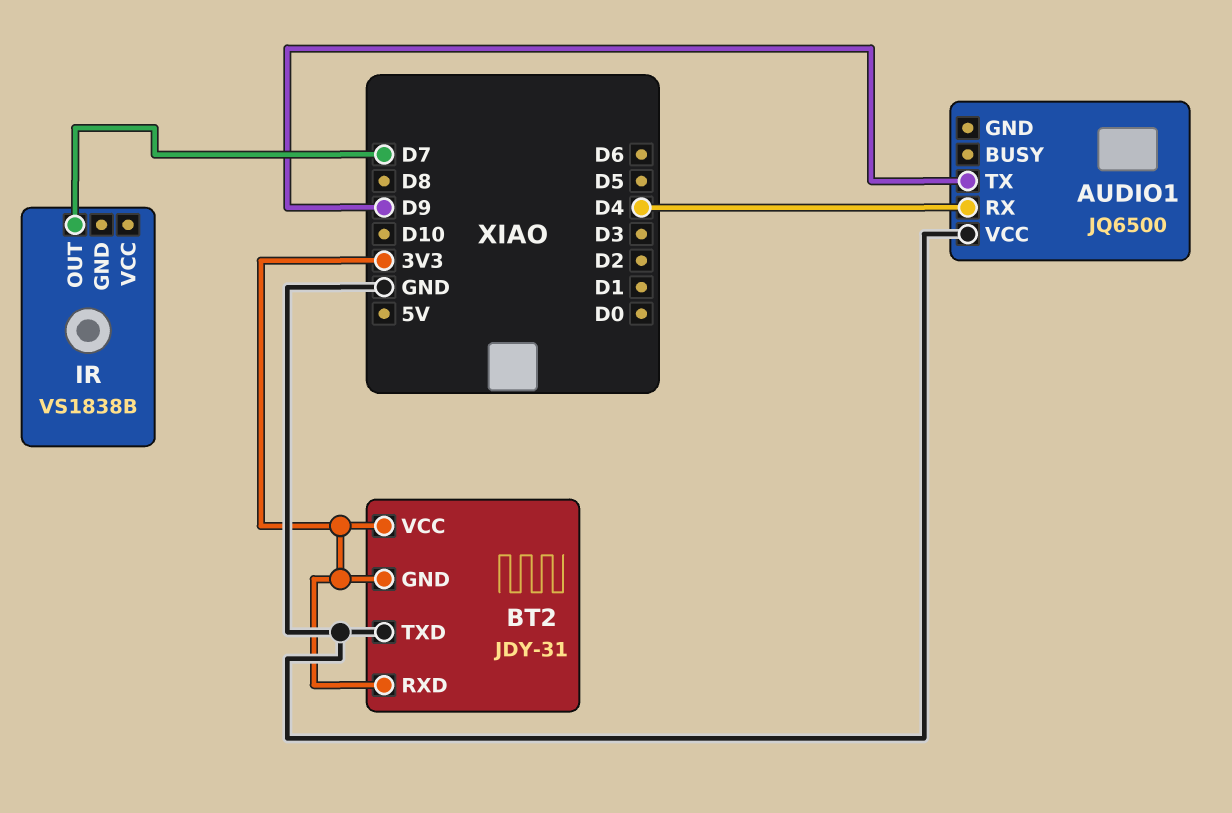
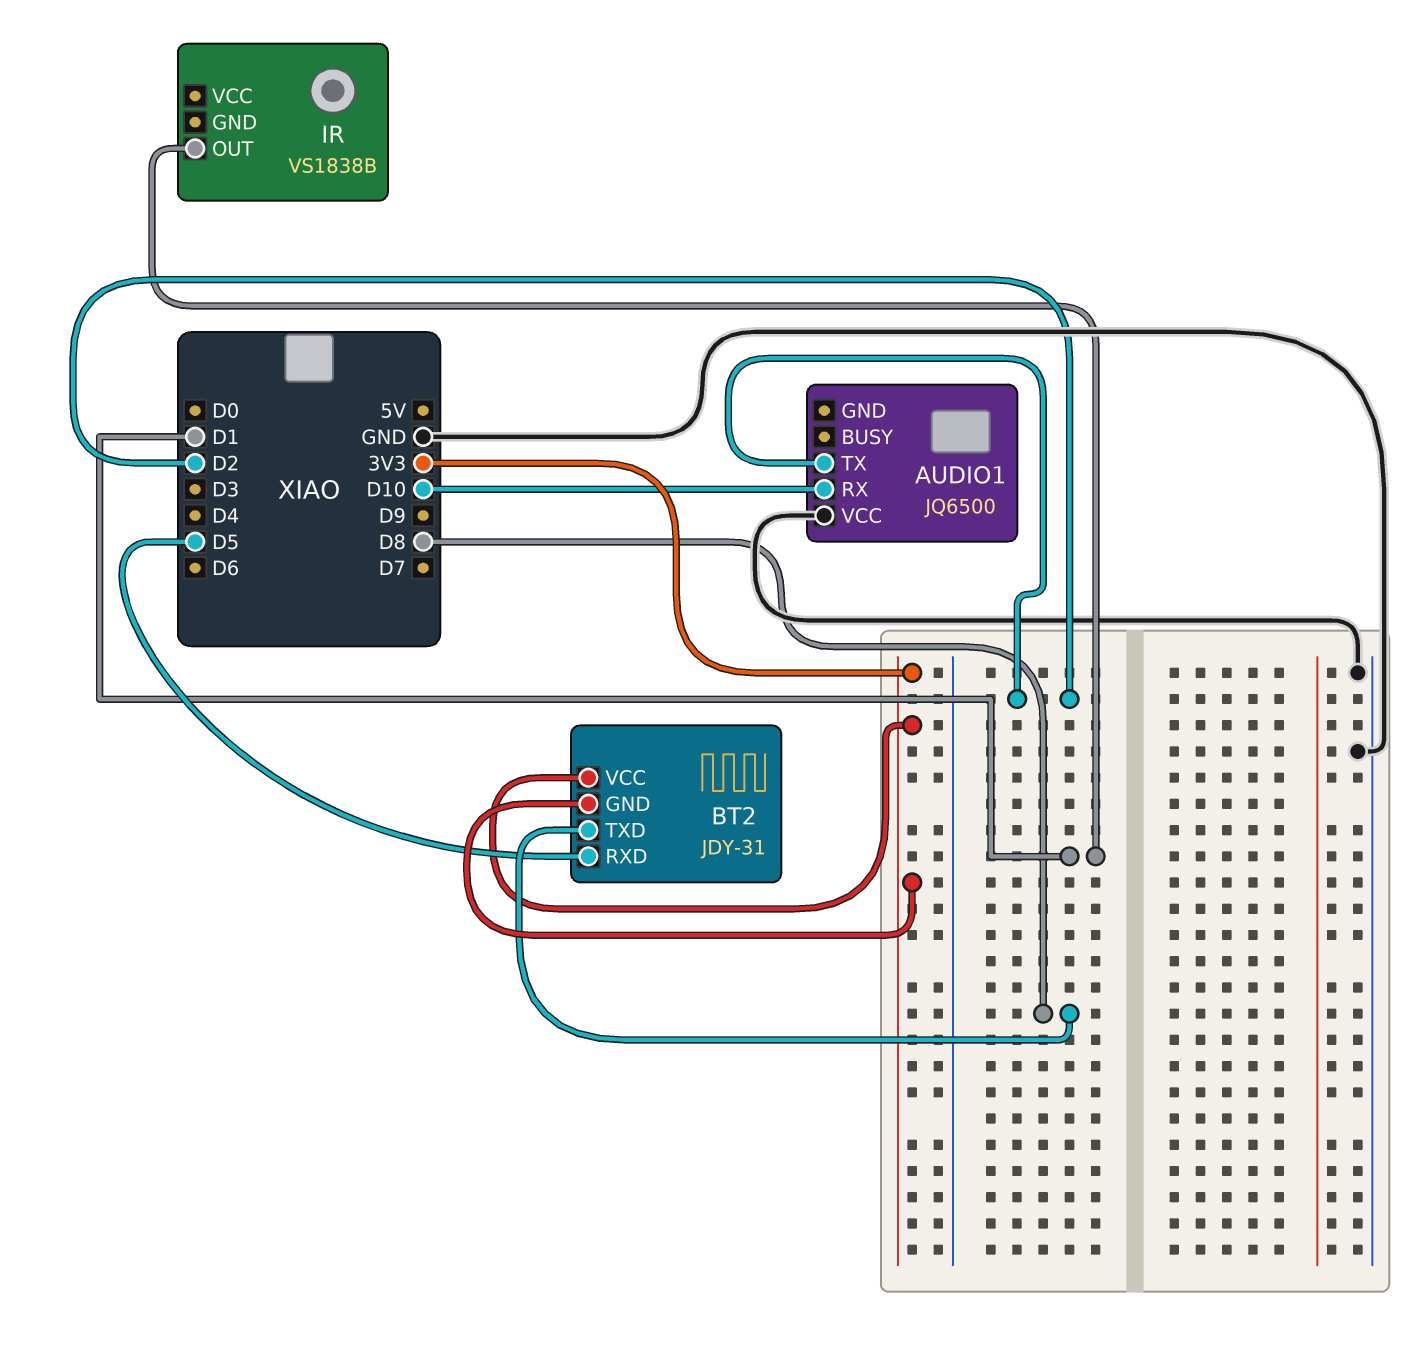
AUDIO1 pin RX: D4 -> D10
AUDIO1 pin TX: D9 -> D2
BT2 pin RXD: 3V3 -> D5
BT2 pin TXD: GND -> D8
IR pin OUT: D7 -> D1

